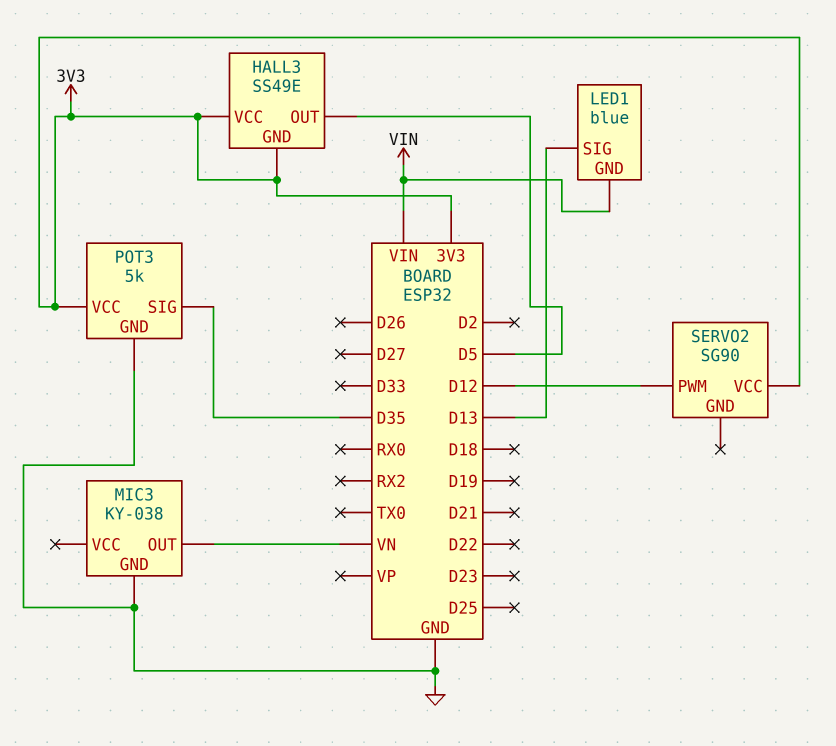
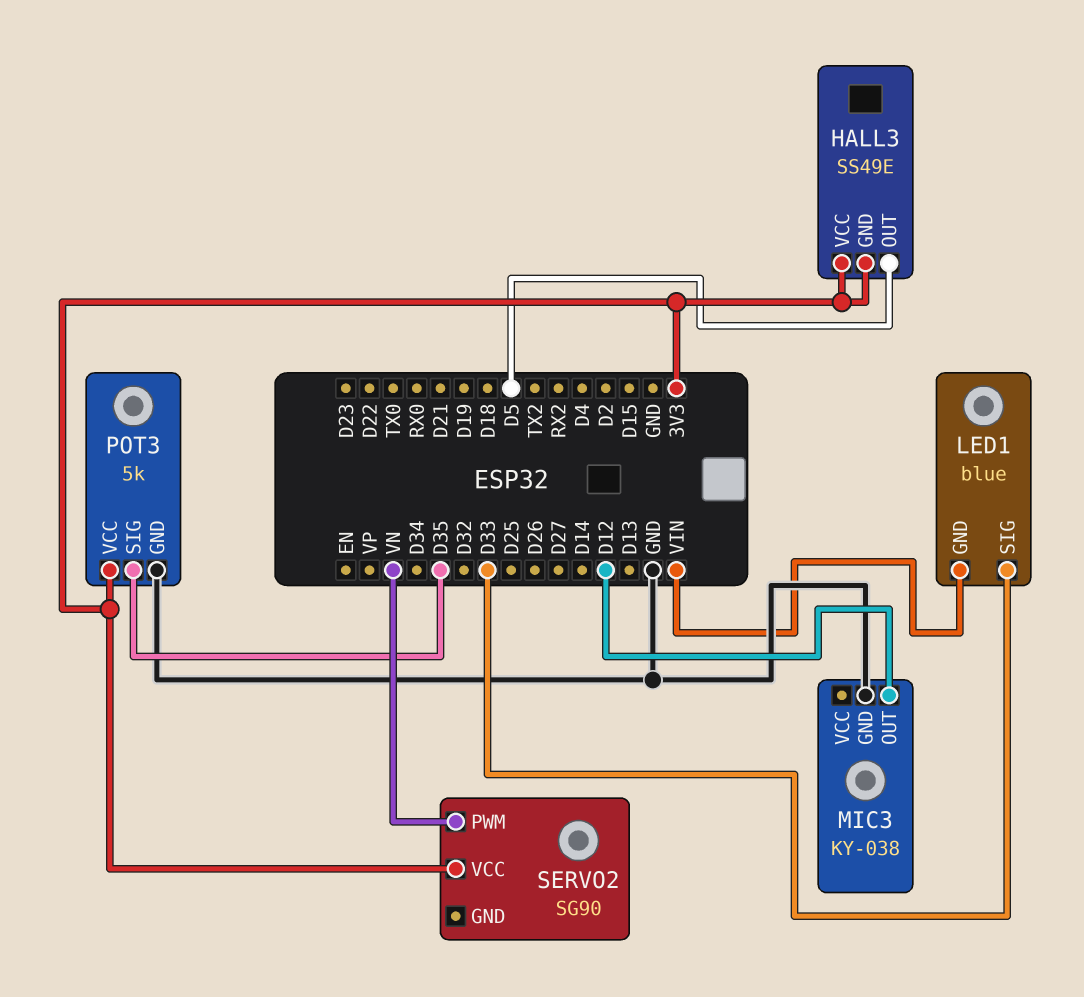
LED1 pin SIG: D13 -> D33
MIC3 pin OUT: VN -> D12
SERVO2 pin PWM: D12 -> VN

